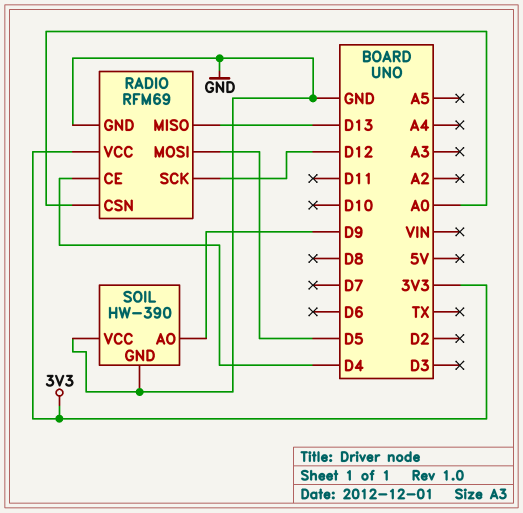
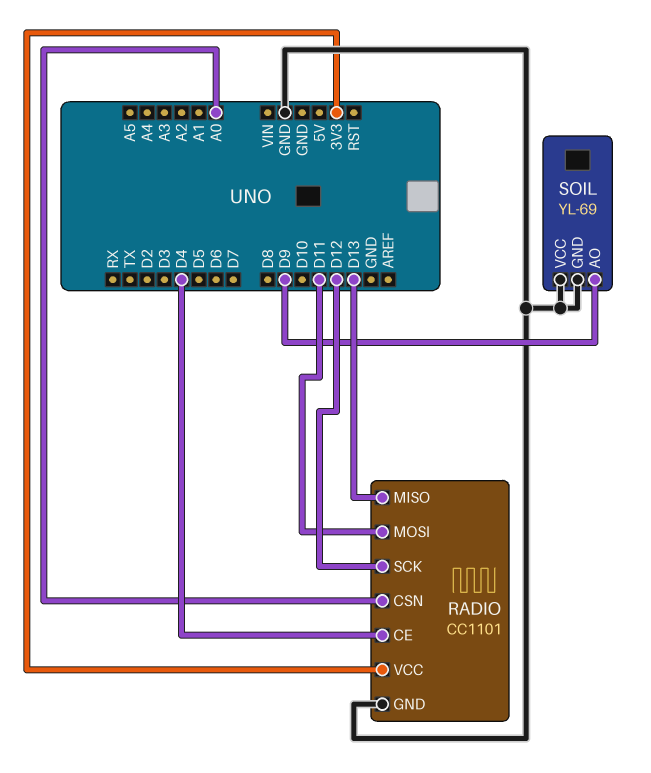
RADIO: RFM69 -> CC1101
RADIO pin MOSI: D5 -> D11
SOIL: HW-390 -> YL-69

